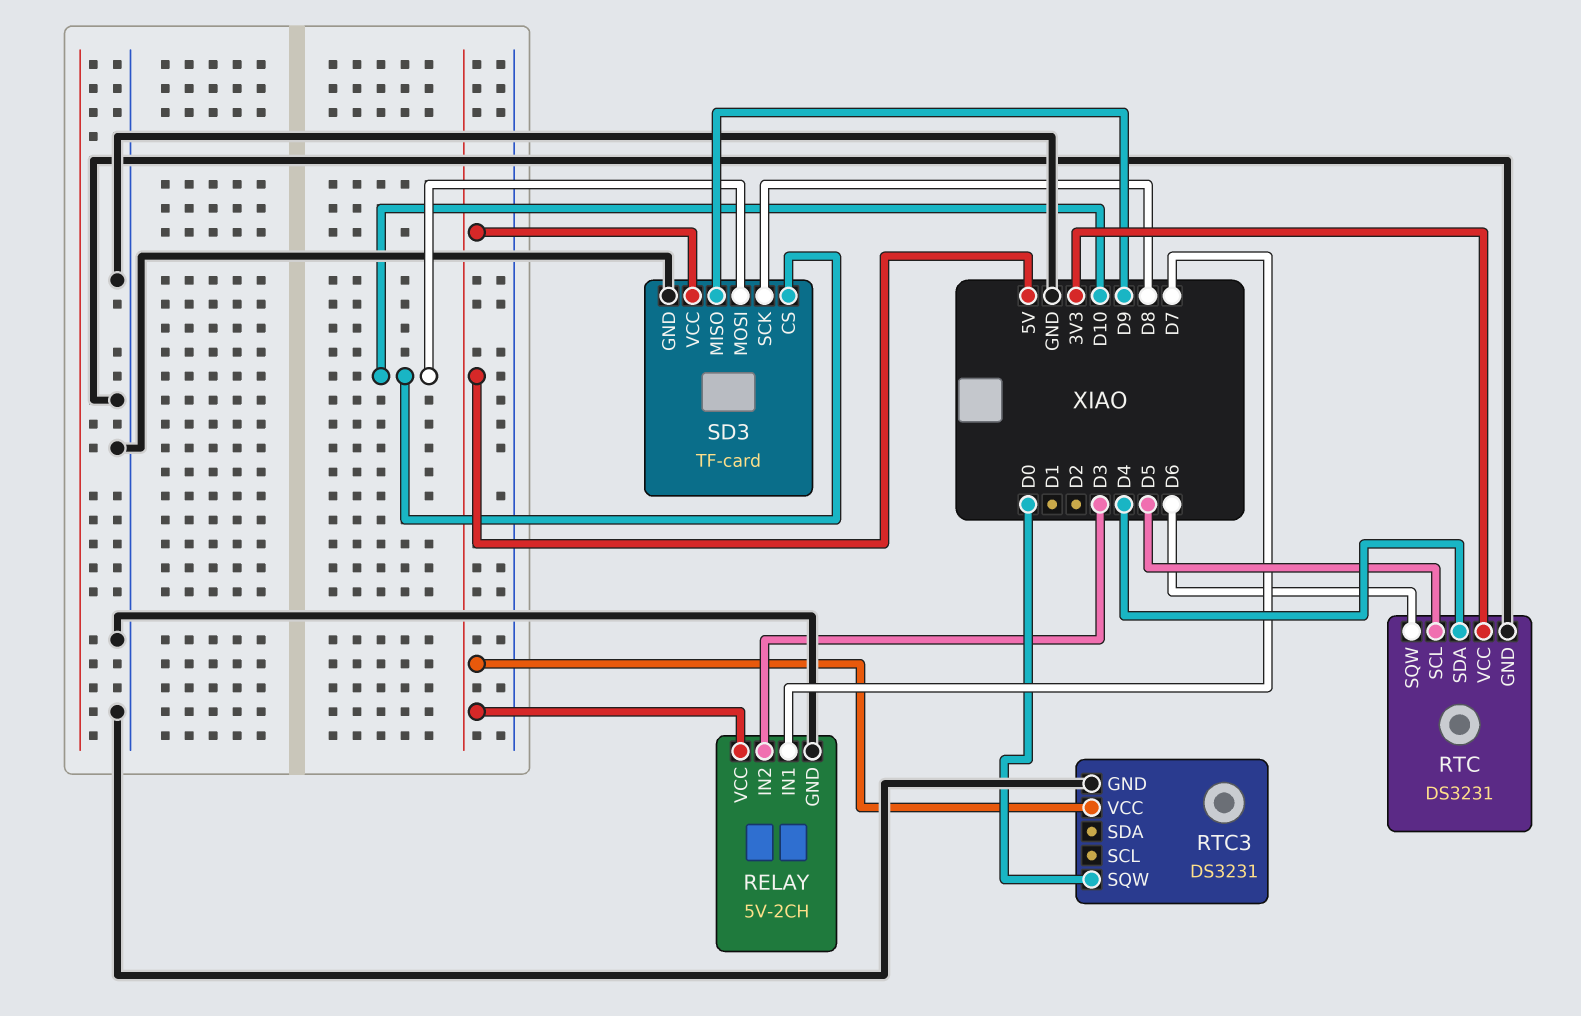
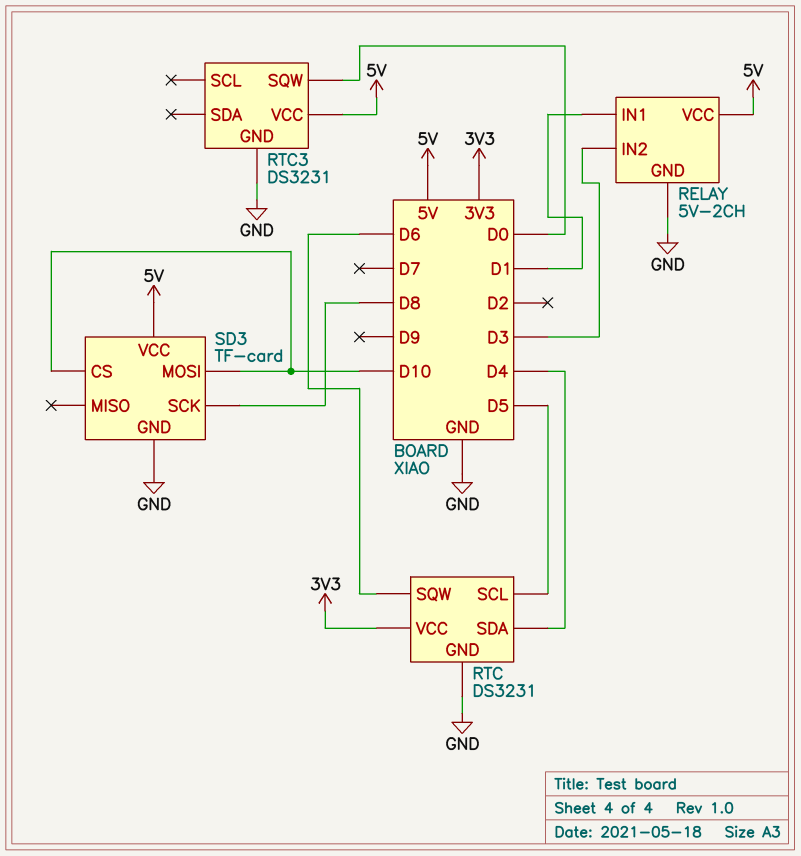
RELAY pin IN1: D7 -> D1
SD3 pin MISO: D9 -> none

